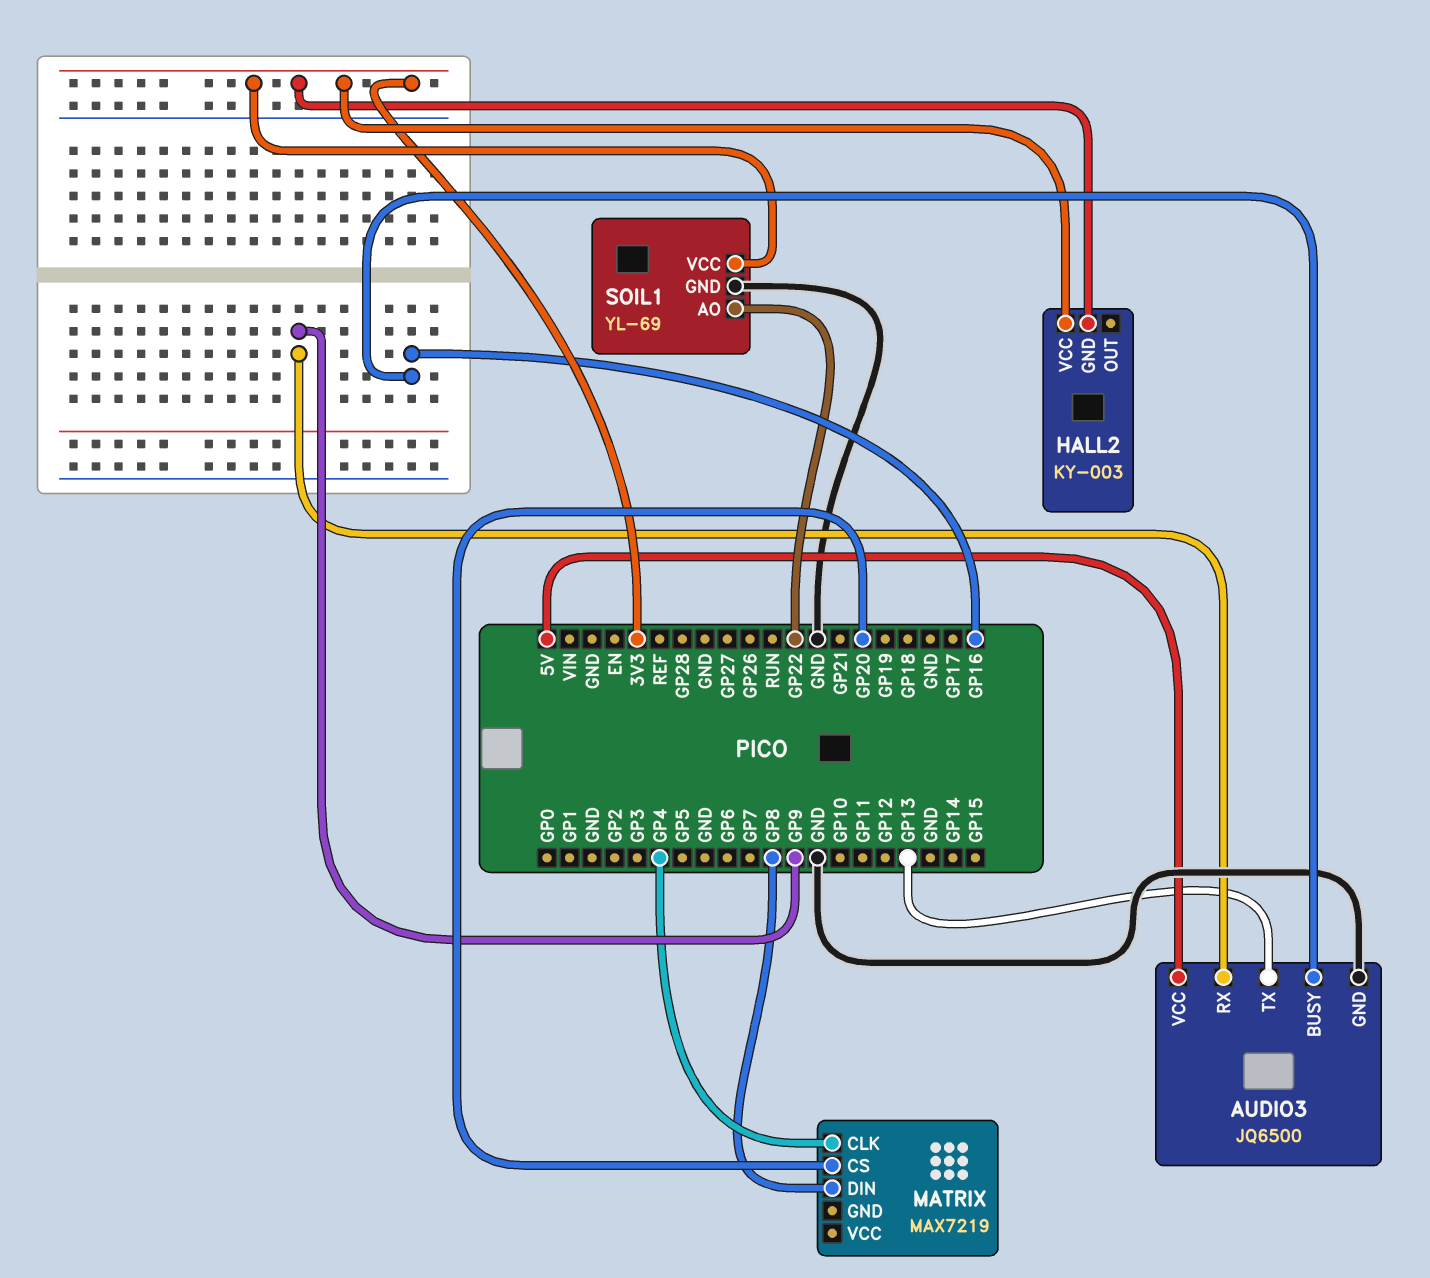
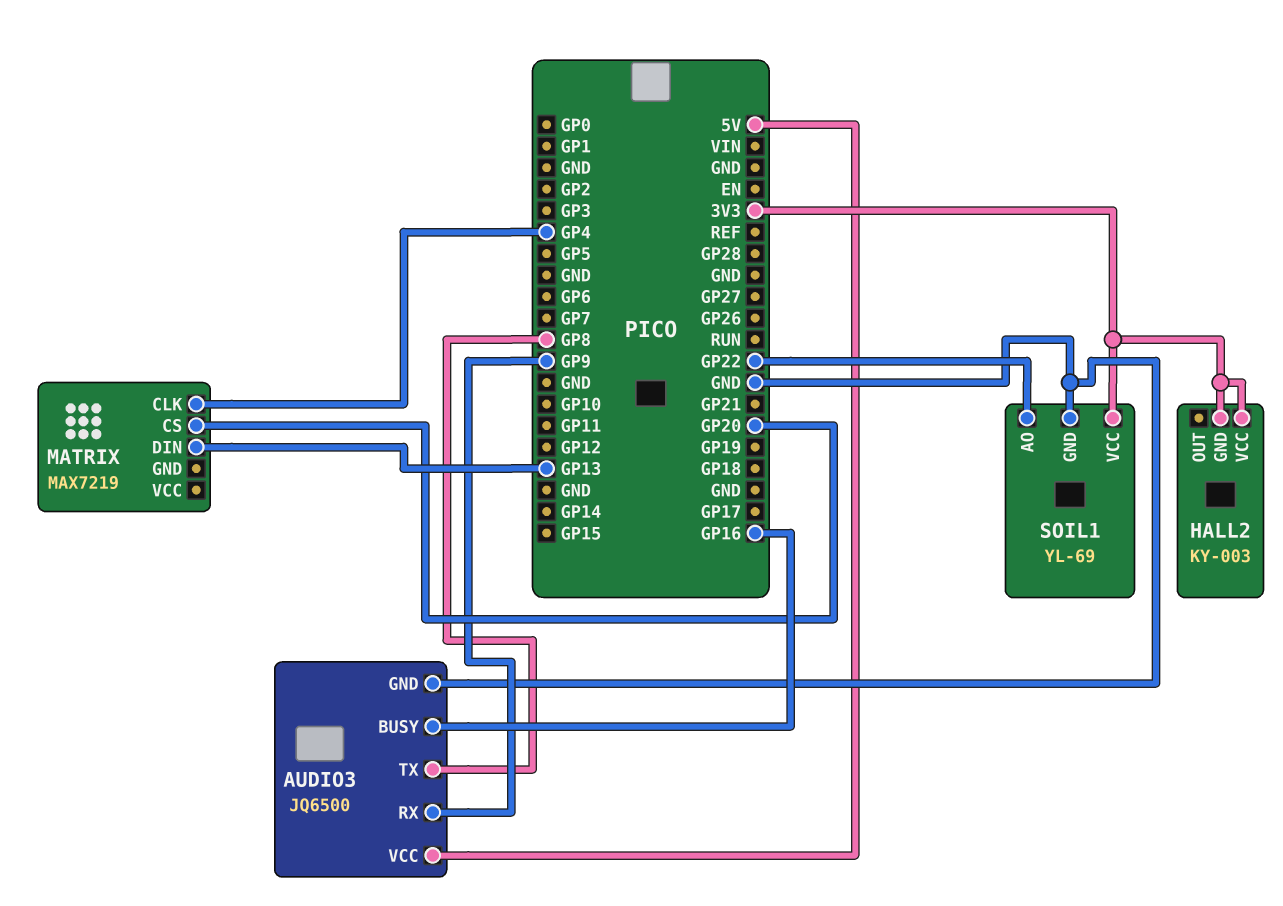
AUDIO3 pin TX: GP13 -> GP8
MATRIX pin DIN: GP8 -> GP13

